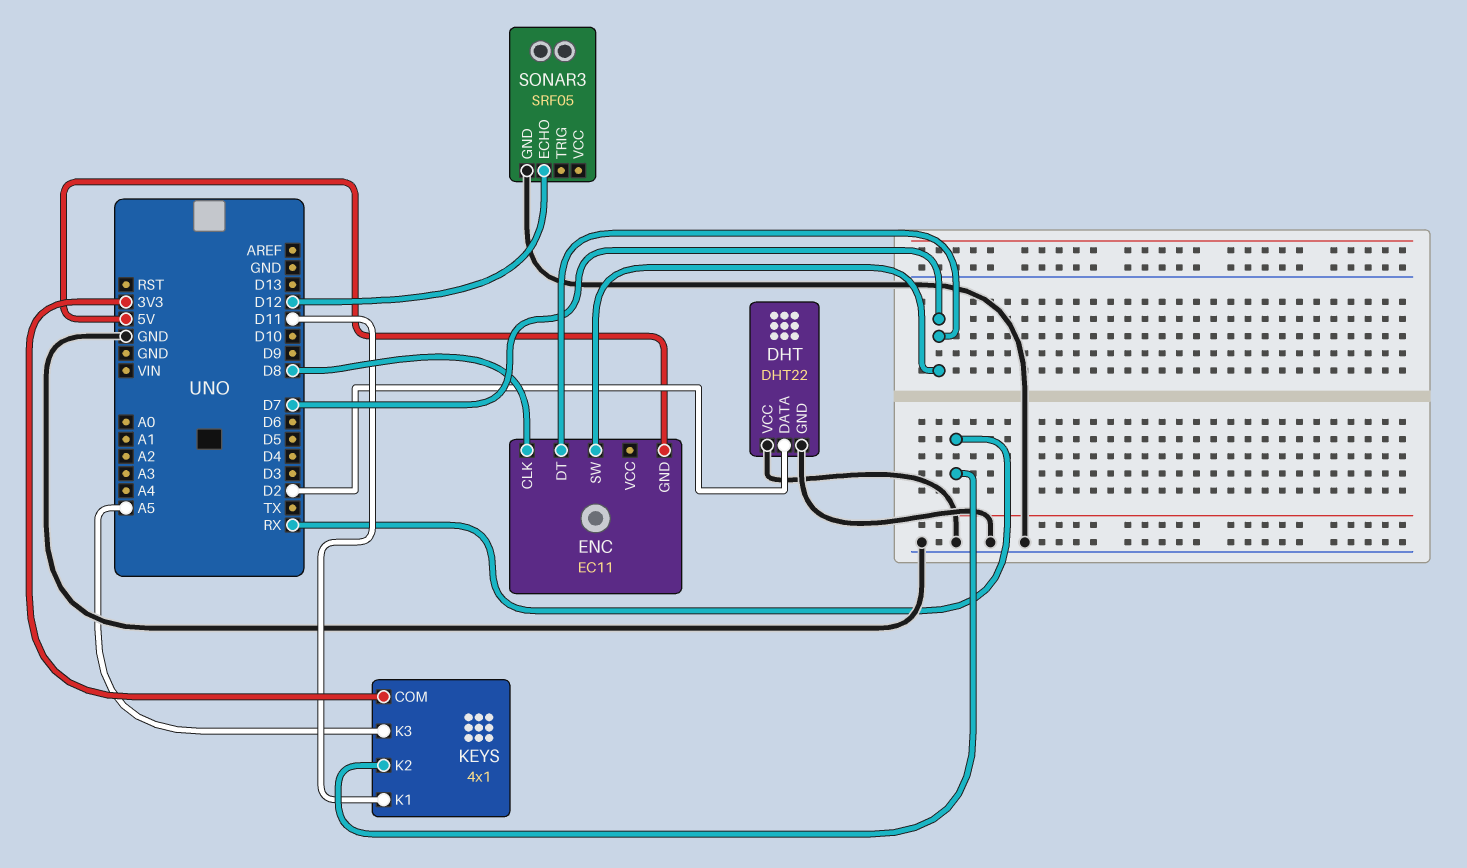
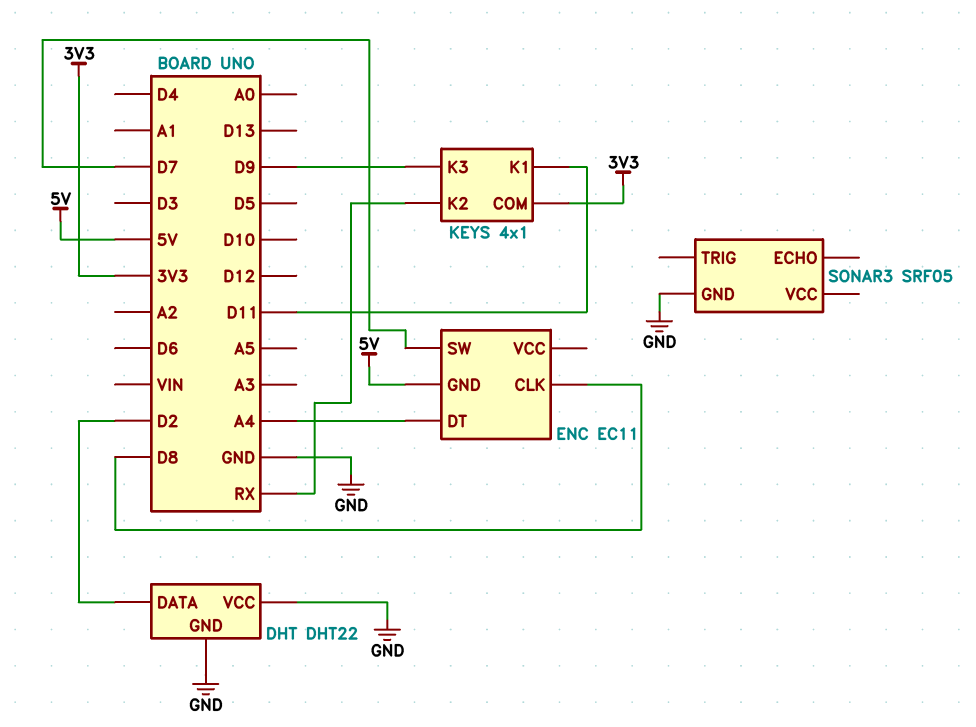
ENC pin DT: D7 -> A4
KEYS pin K3: A5 -> D9
SONAR3 pin ECHO: D12 -> none

